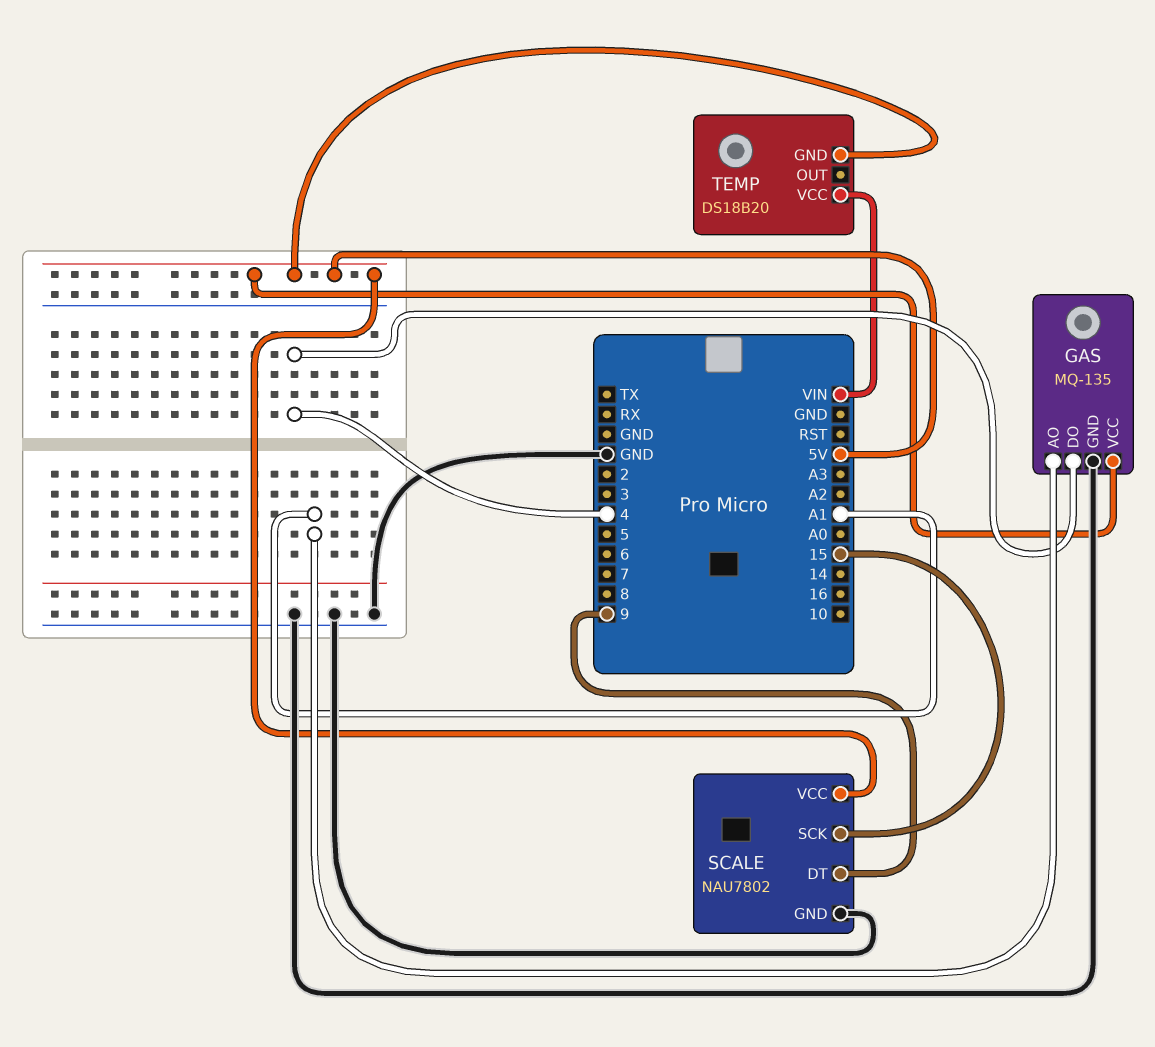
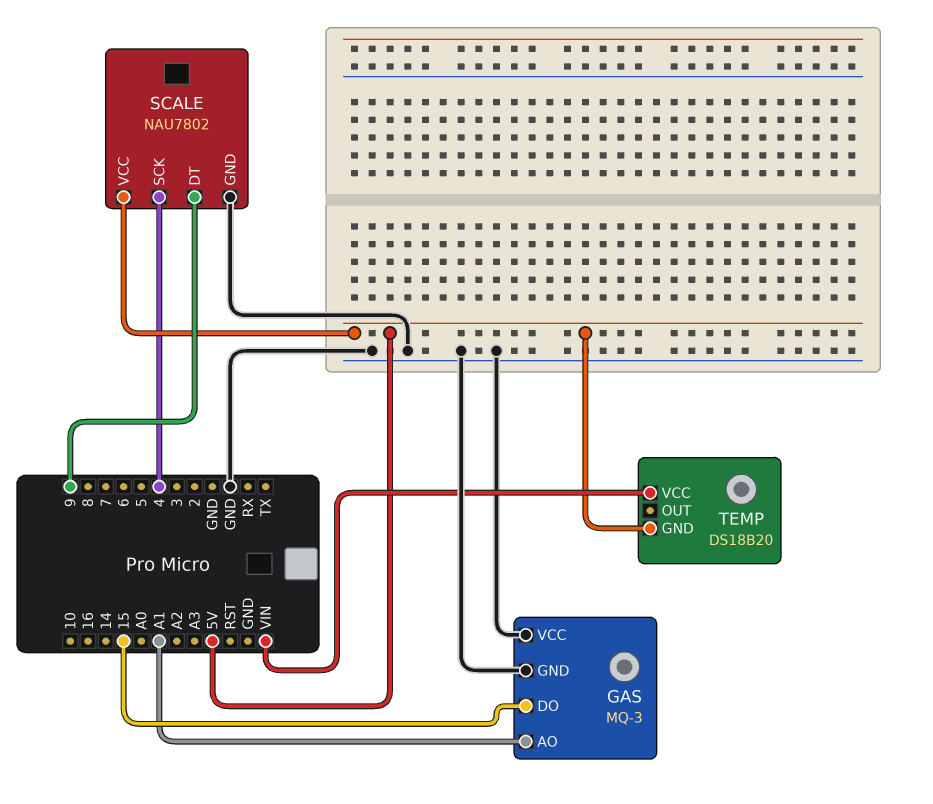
GAS: MQ-135 -> MQ-3
GAS pin DO: 4 -> 15
GAS pin VCC: 5V -> GND
SCALE pin SCK: 15 -> 4

